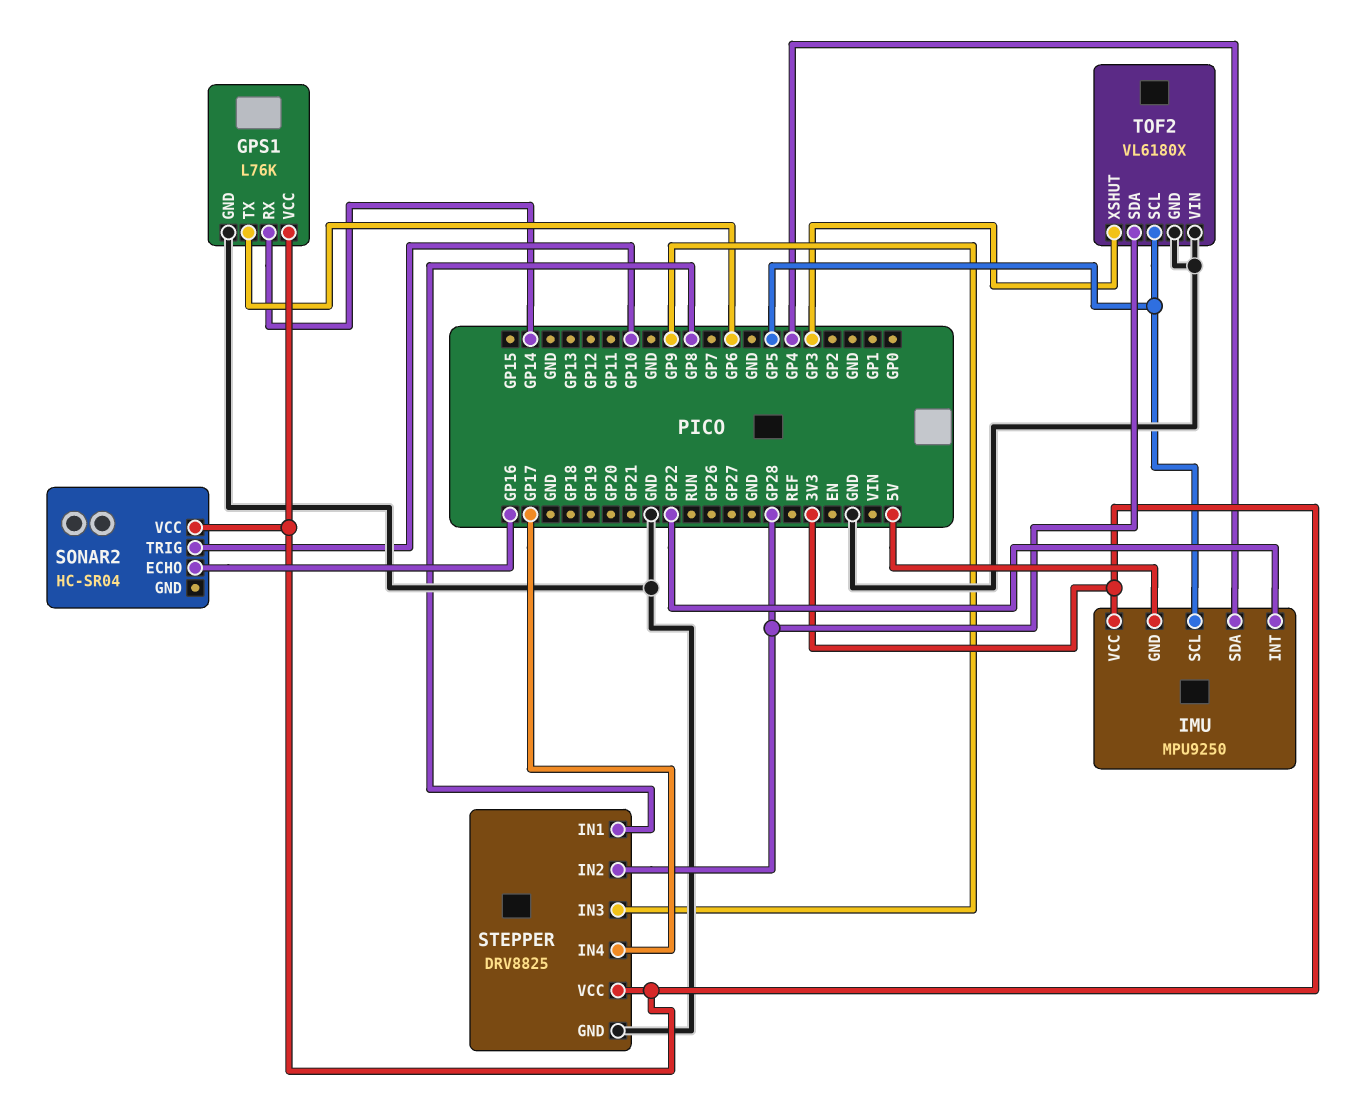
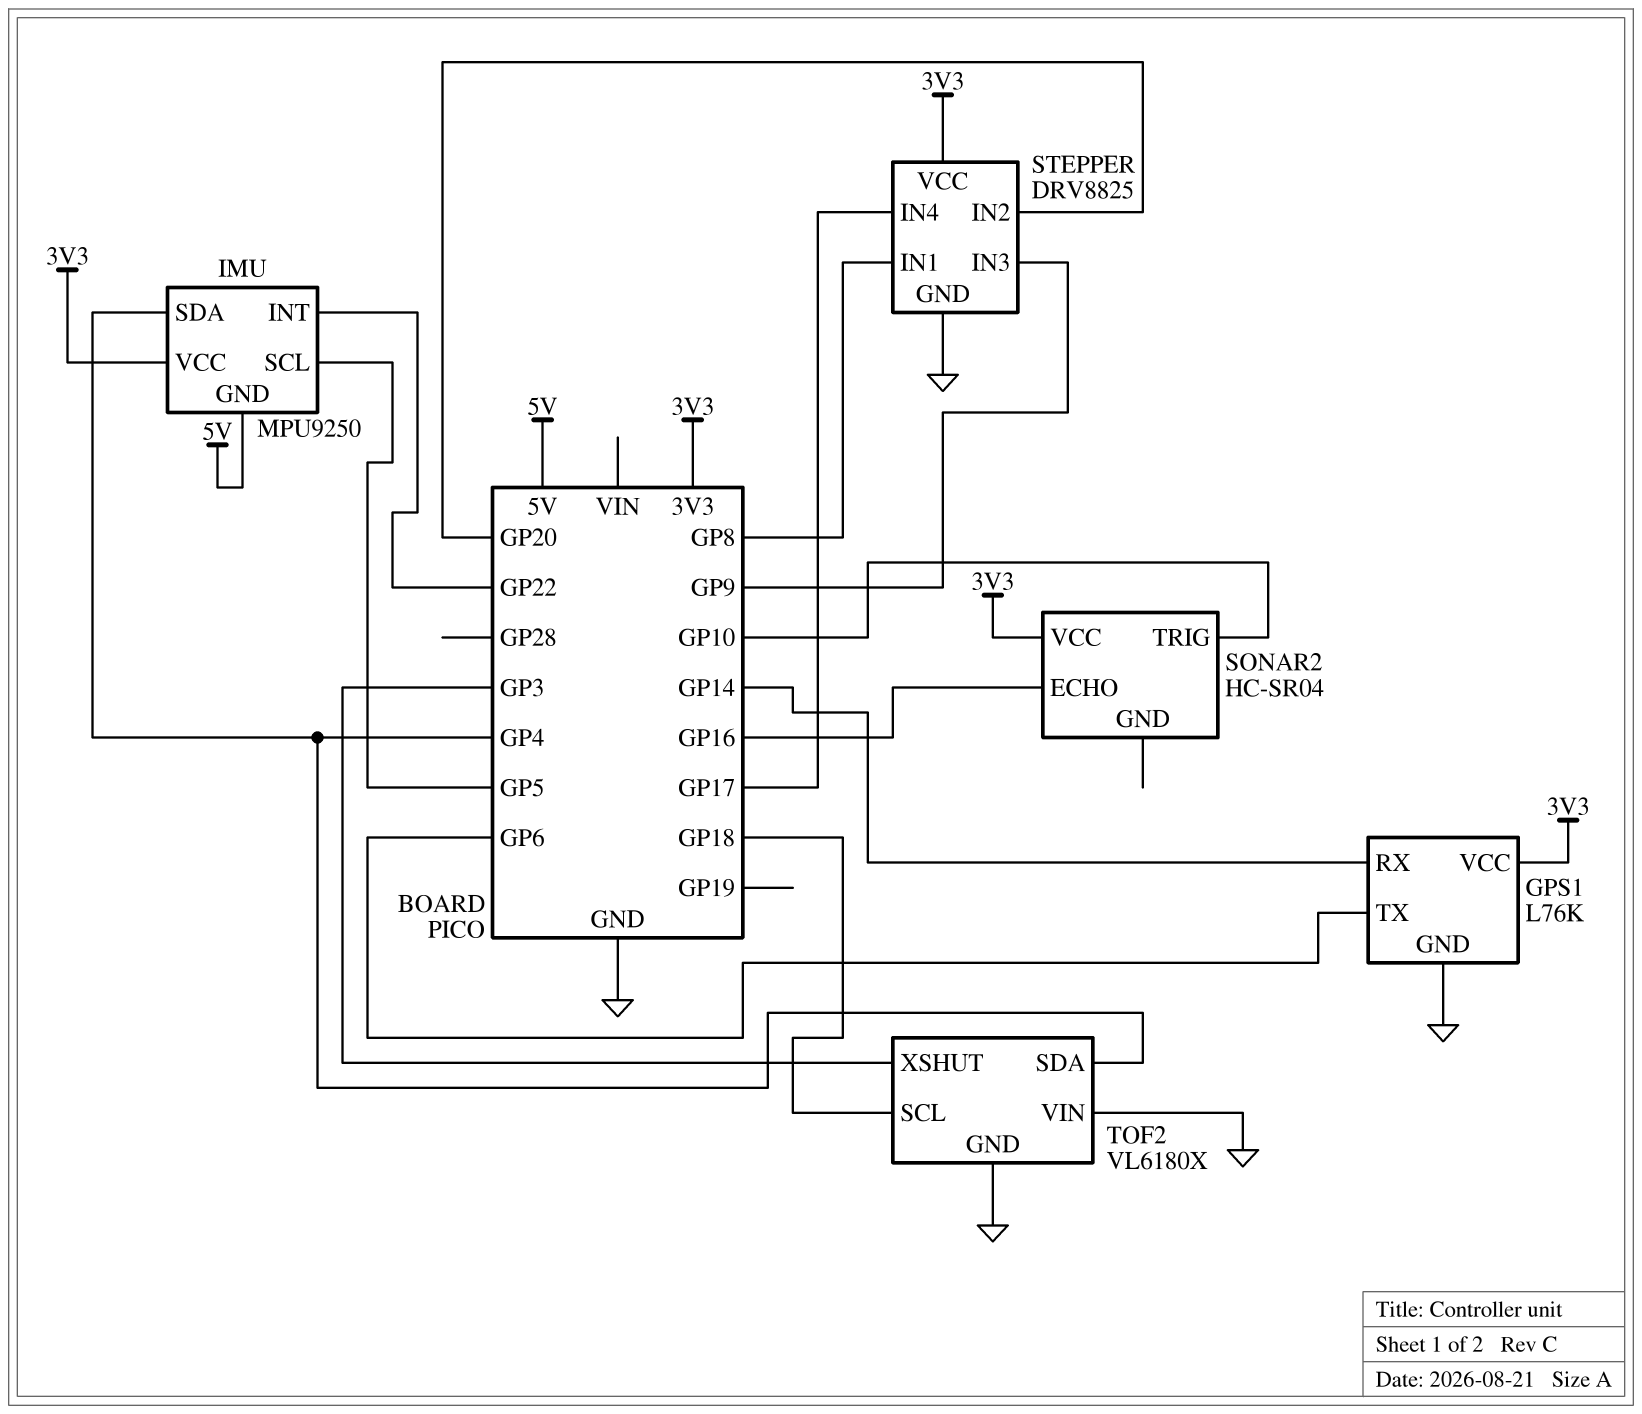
STEPPER pin IN2: GP28 -> GP20
TOF2 pin SCL: GP5 -> GP18
TOF2 pin SDA: GP28 -> GP4

